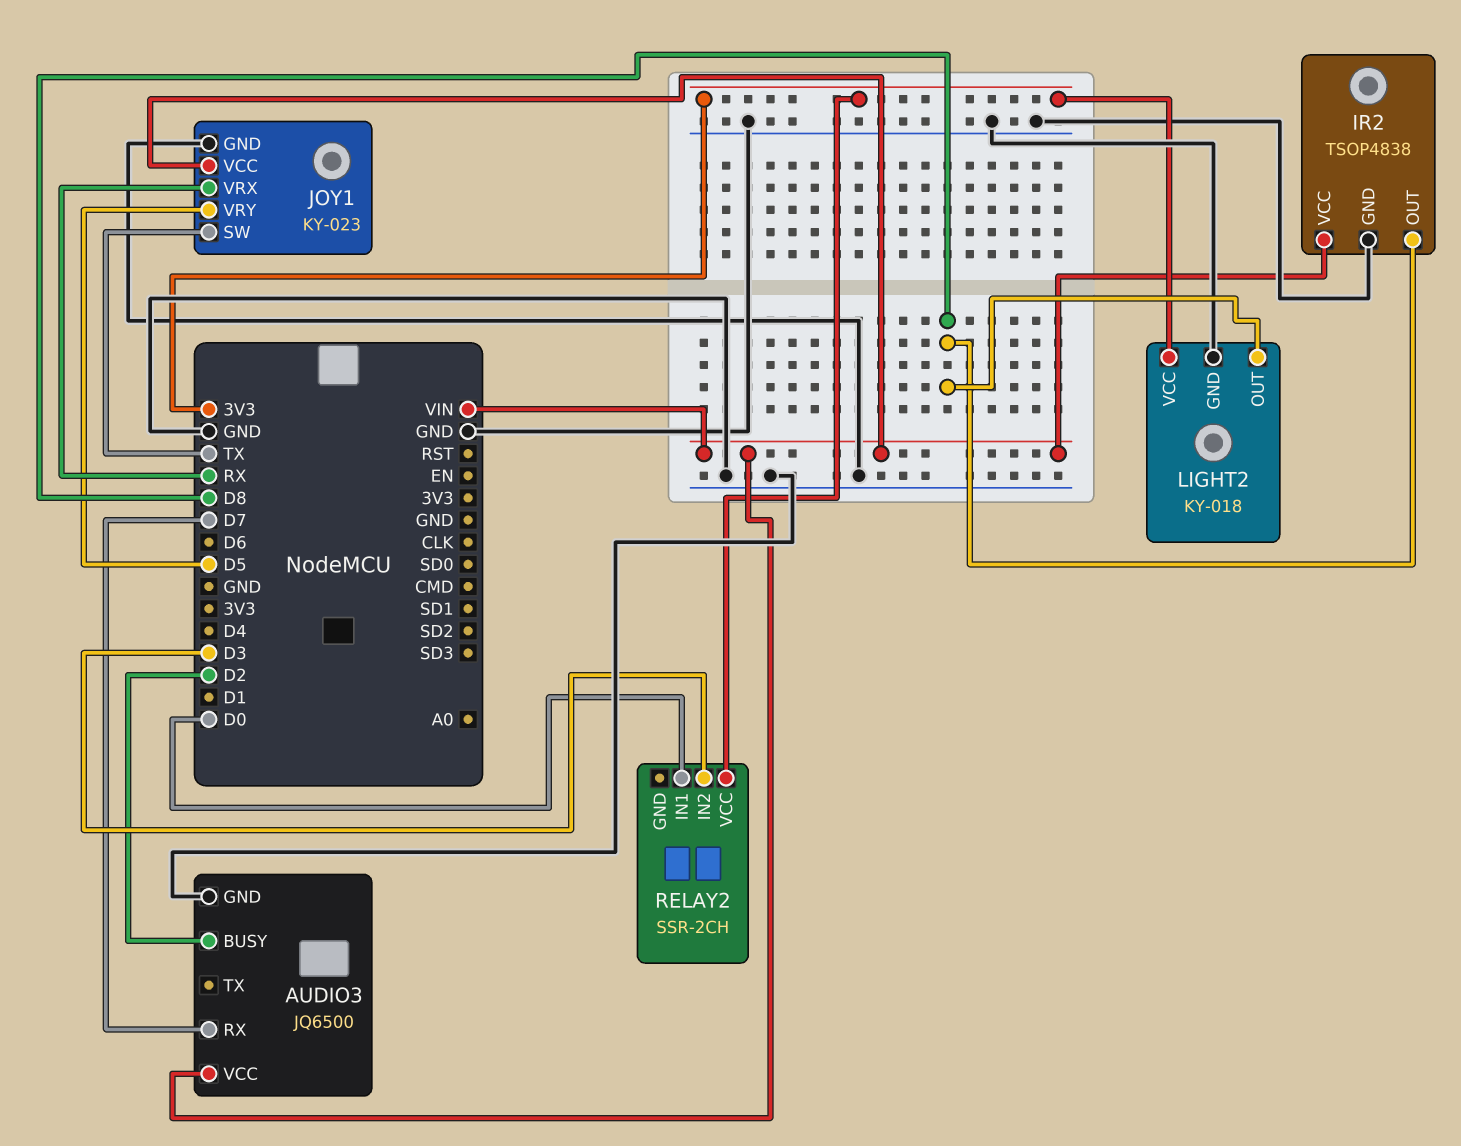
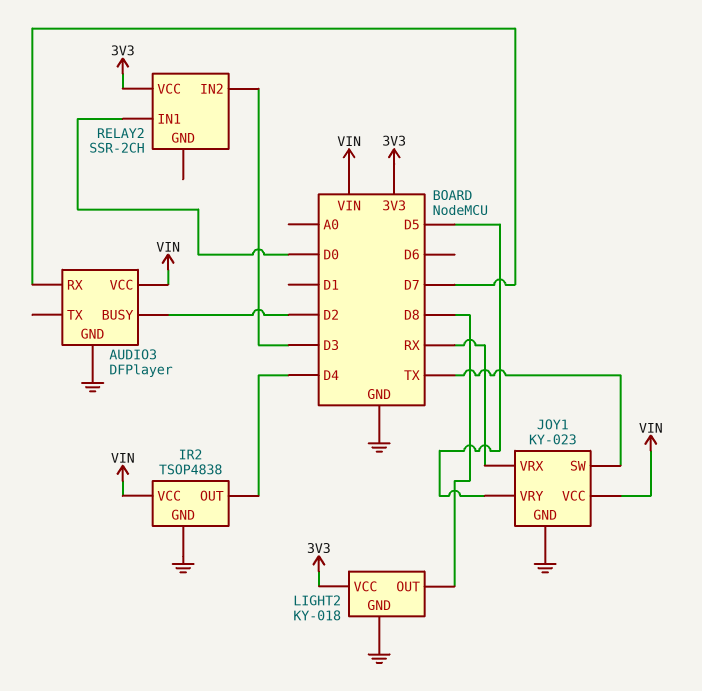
AUDIO3: JQ6500 -> DFPlayer
IR2 pin OUT: D8 -> D4

